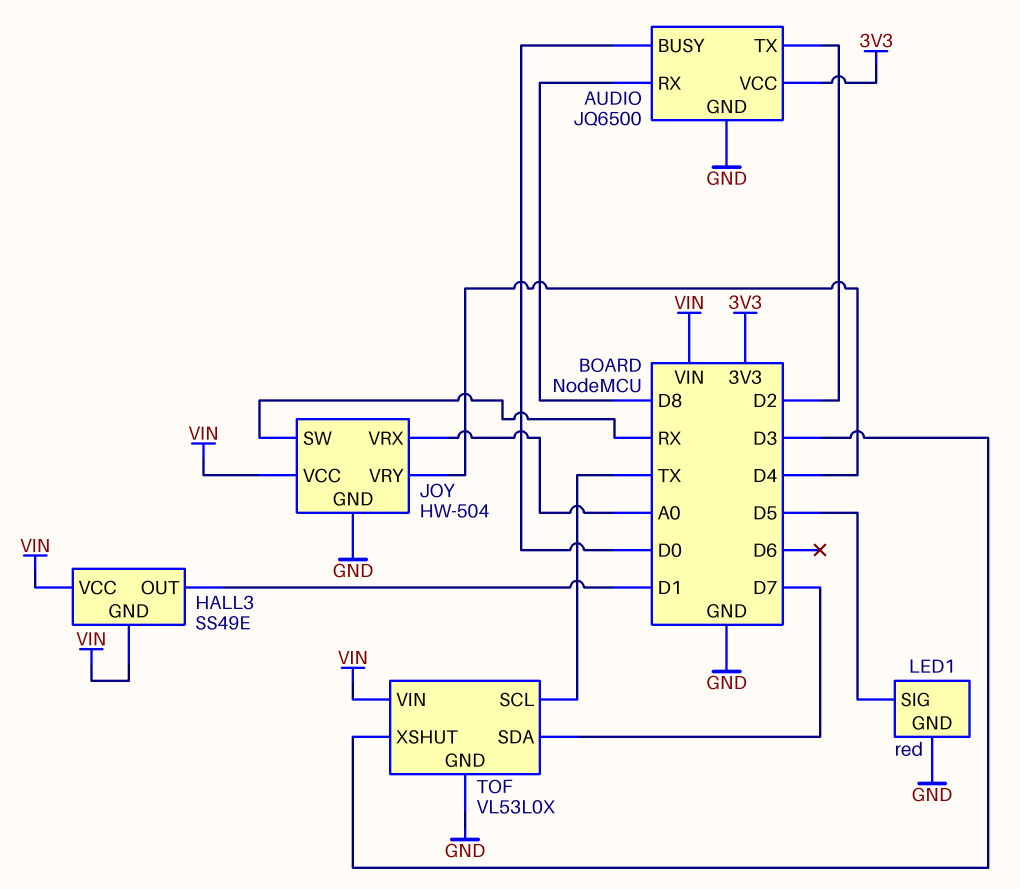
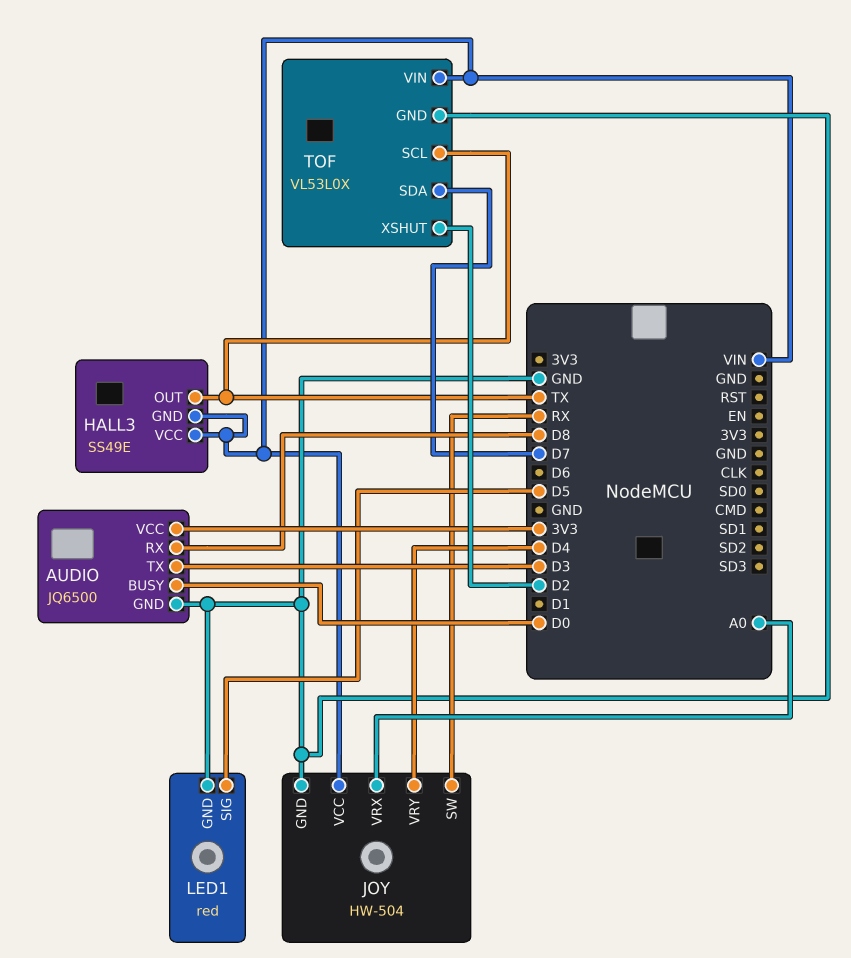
AUDIO pin TX: D2 -> D3
HALL3 pin OUT: D1 -> TX
TOF pin XSHUT: D3 -> D2

